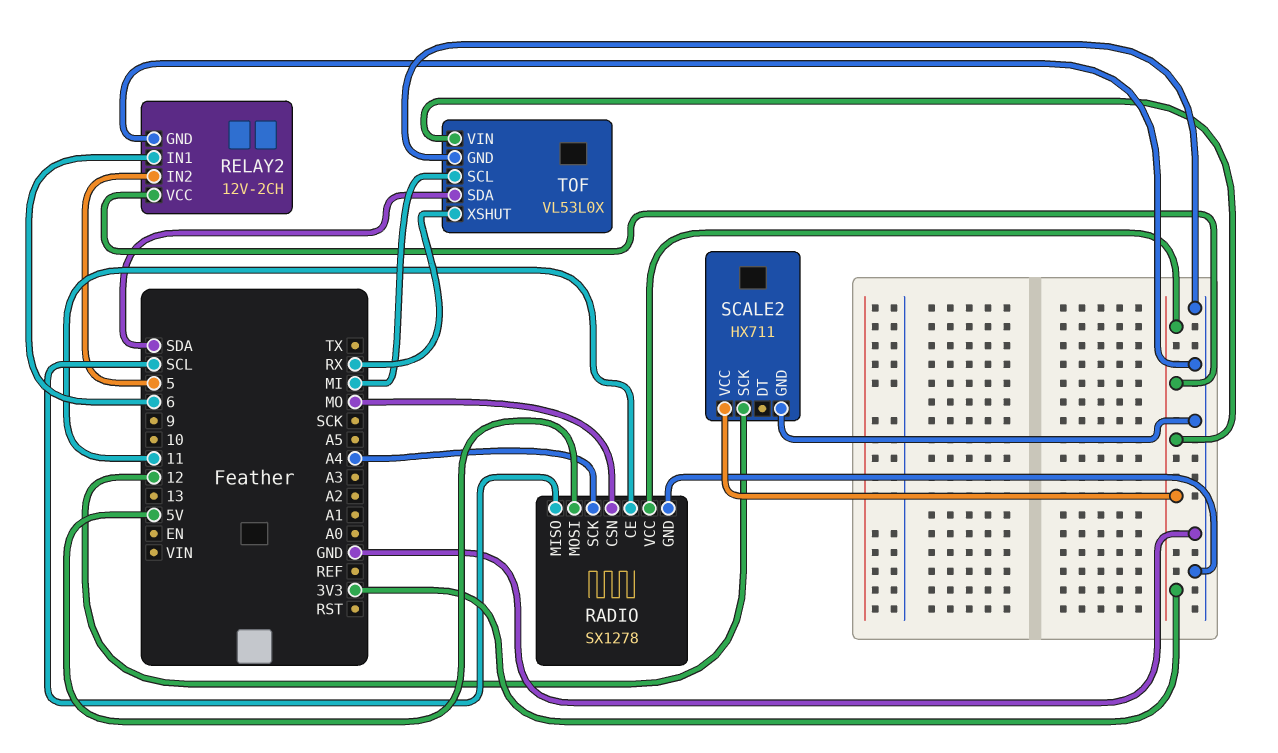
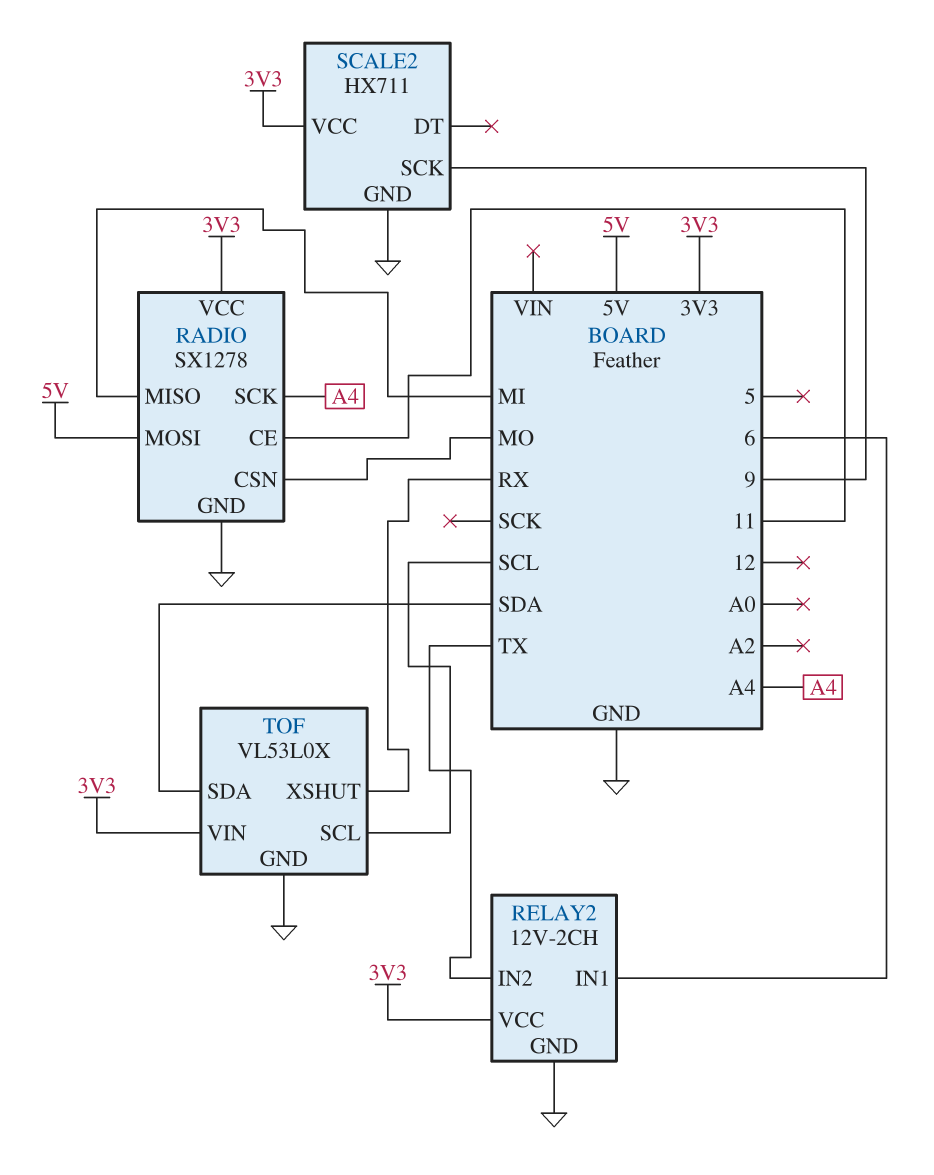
RADIO pin MISO: SCL -> MI
RELAY2 pin IN2: 5 -> TX
SCALE2 pin SCK: 12 -> 9
TOF pin SCL: MI -> SCL

